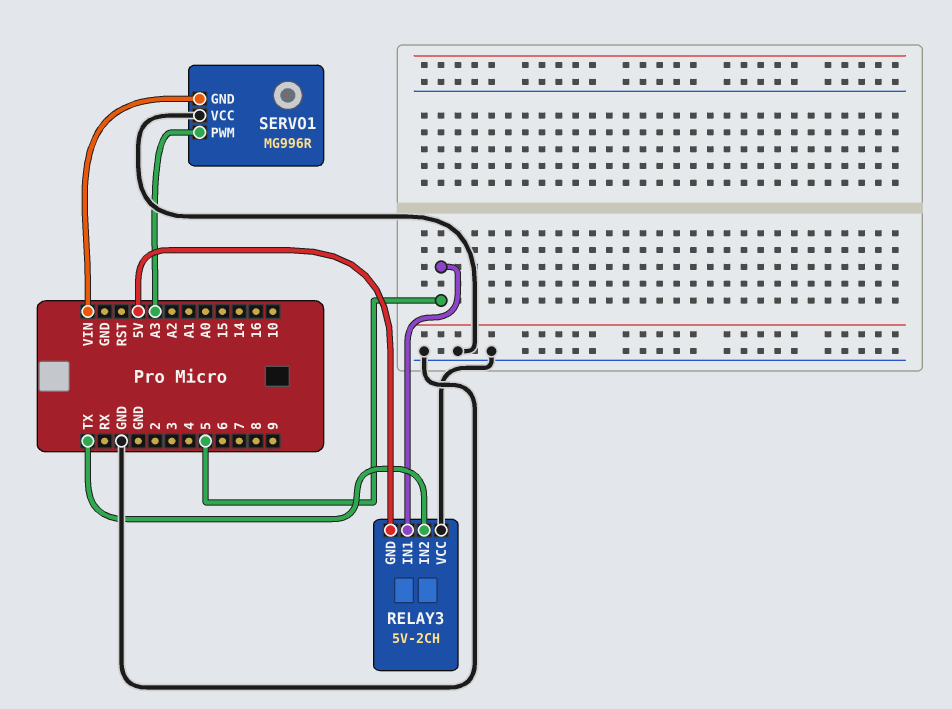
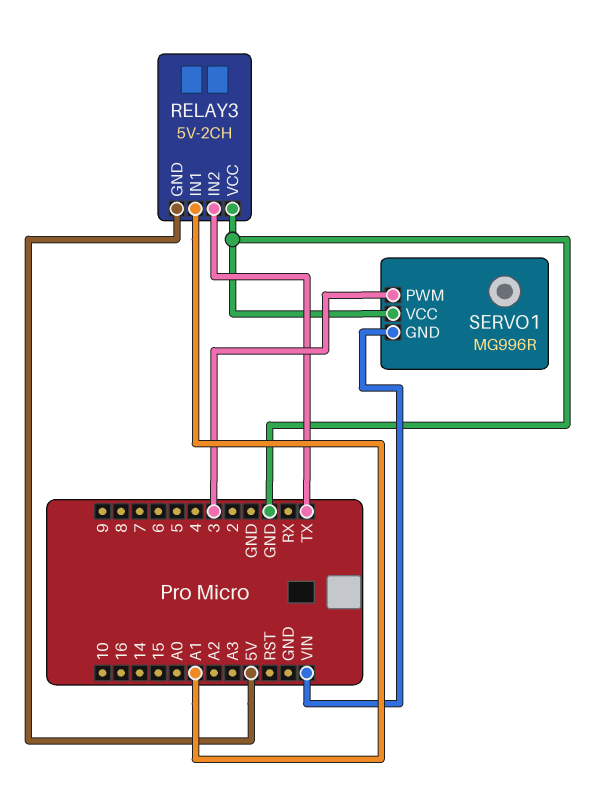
RELAY3 pin IN1: 5 -> A1
SERVO1 pin PWM: A3 -> 3

